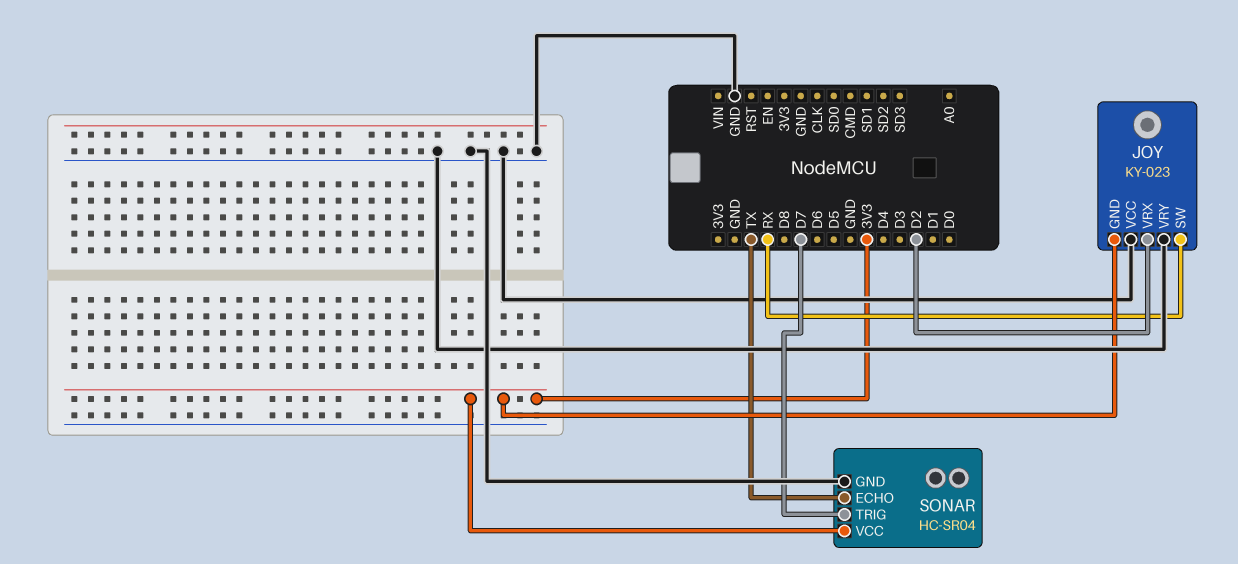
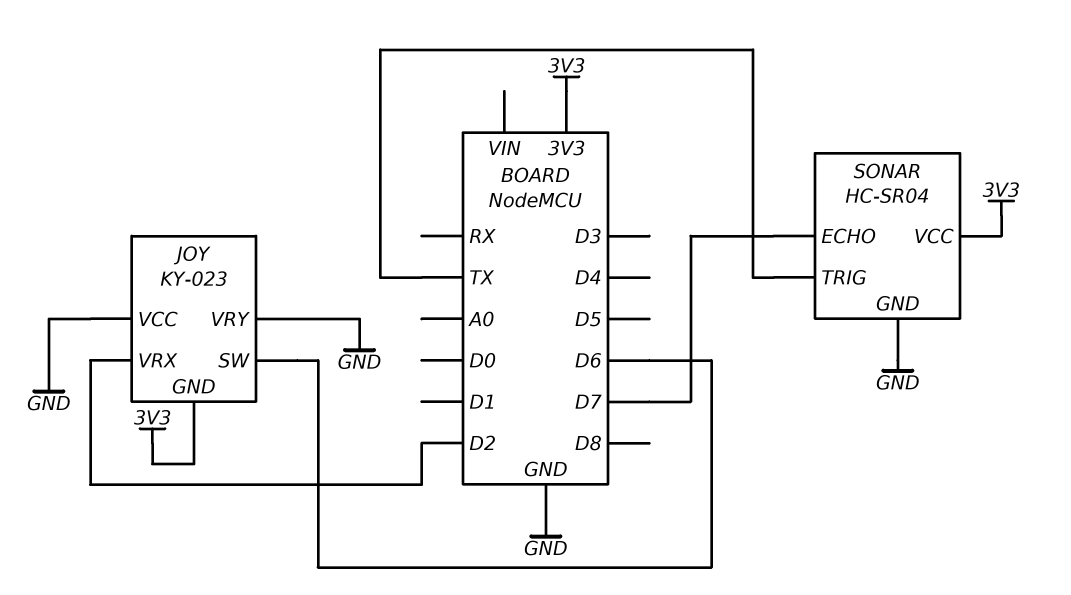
JOY pin SW: RX -> D6
SONAR pin ECHO: TX -> D7
SONAR pin TRIG: D7 -> TX

